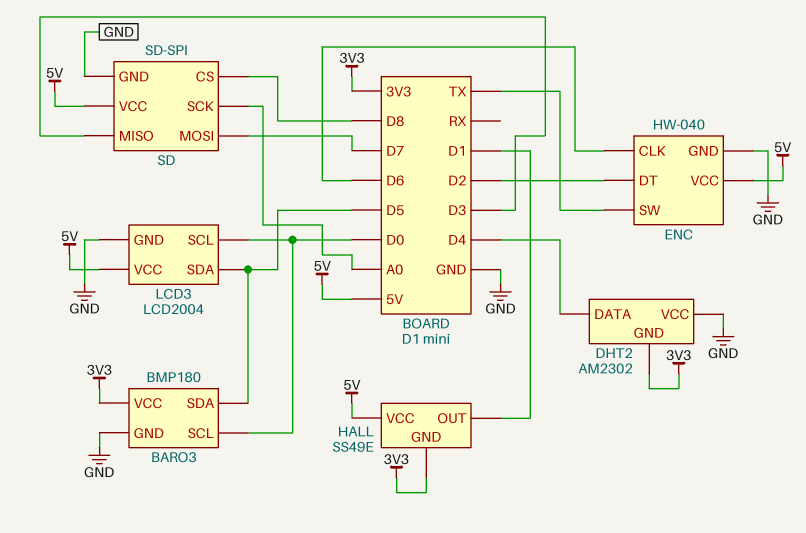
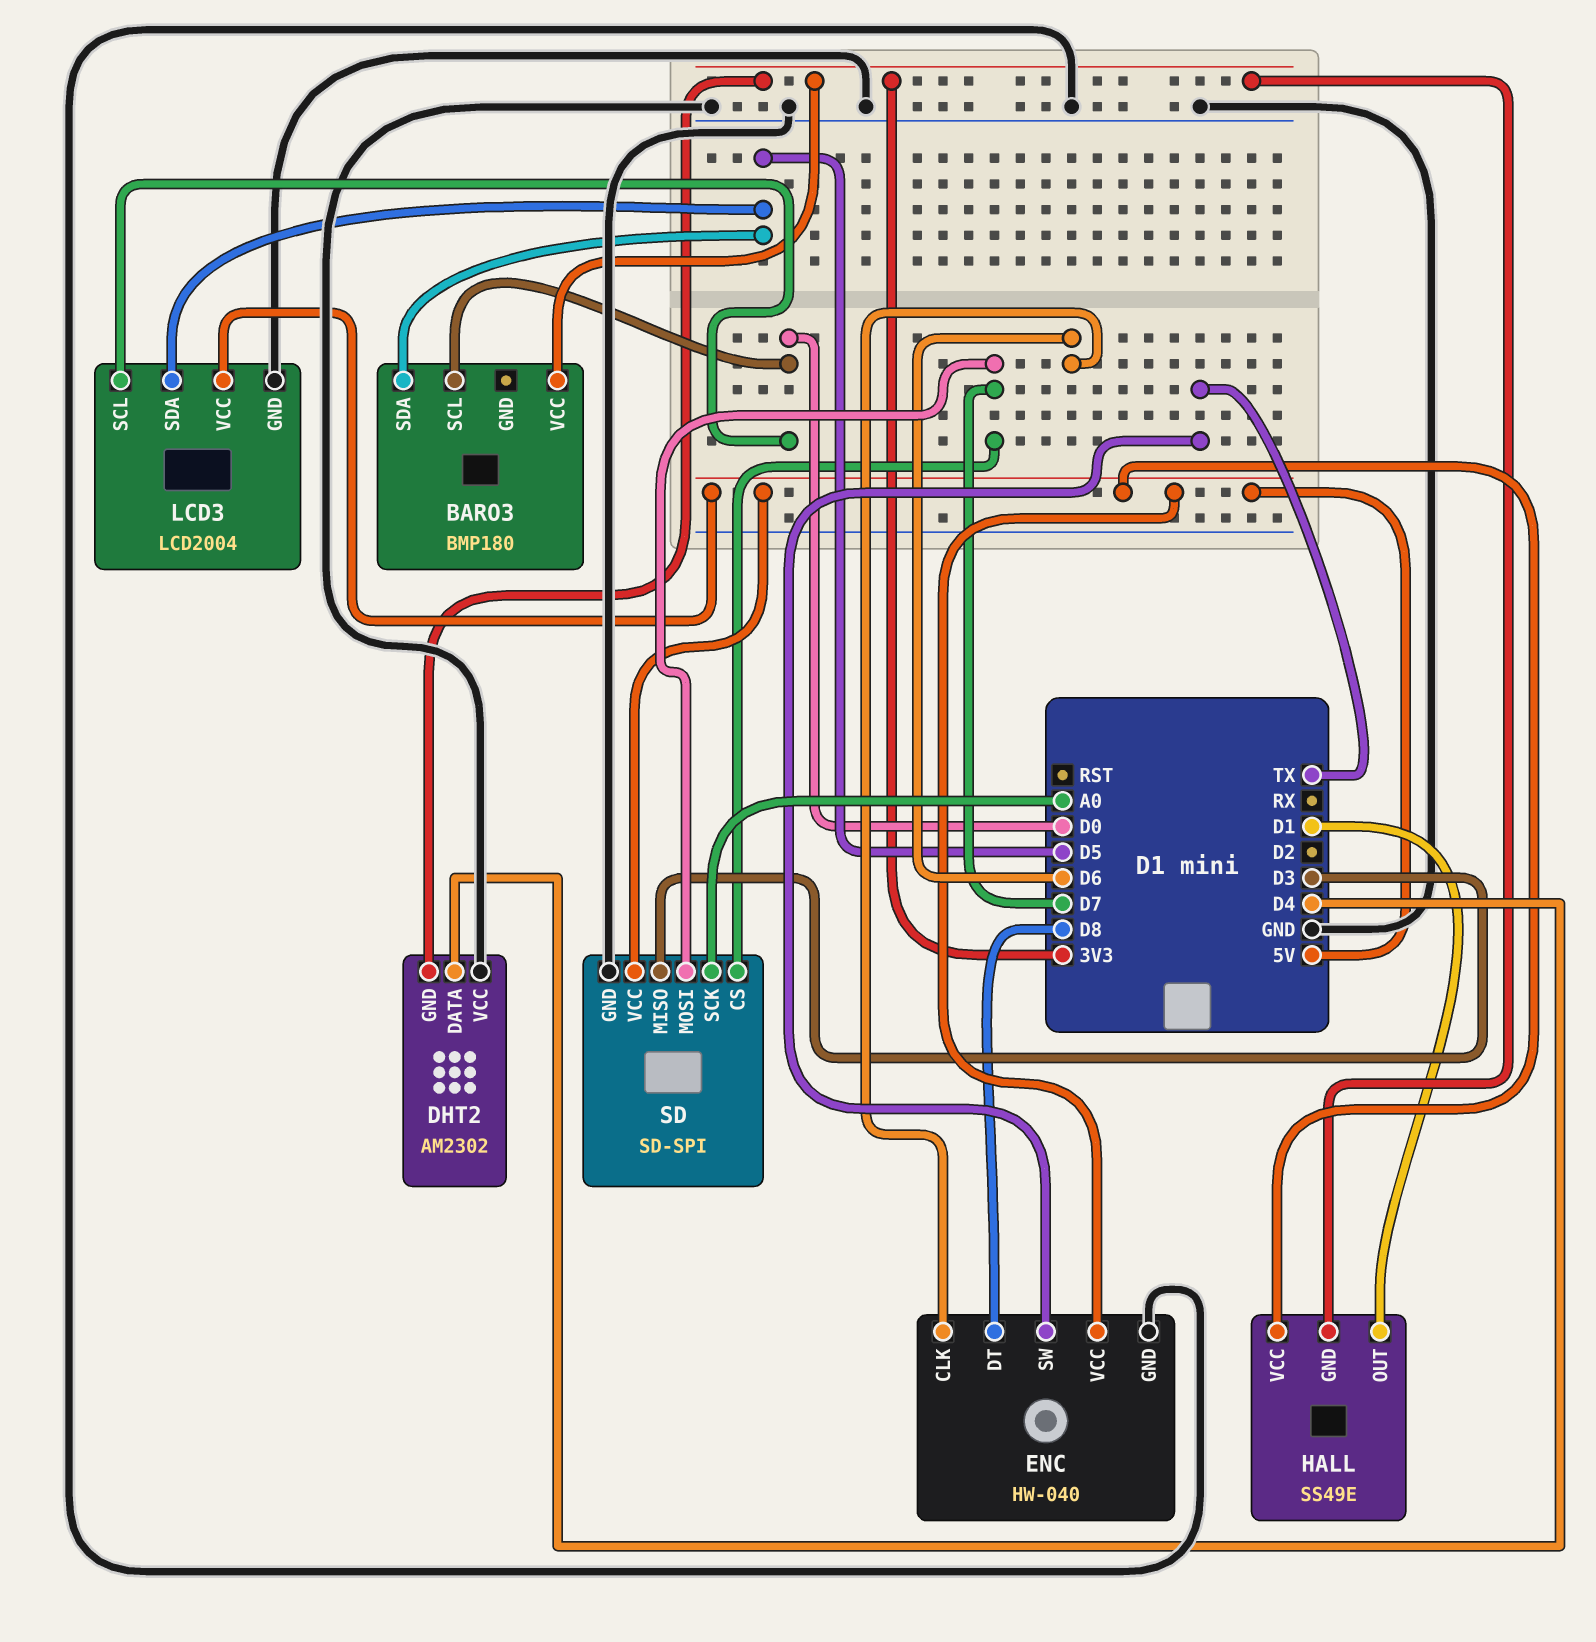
BARO3 pin GND: GND -> none
ENC pin DT: D2 -> D8
SD pin CS: D8 -> D7

